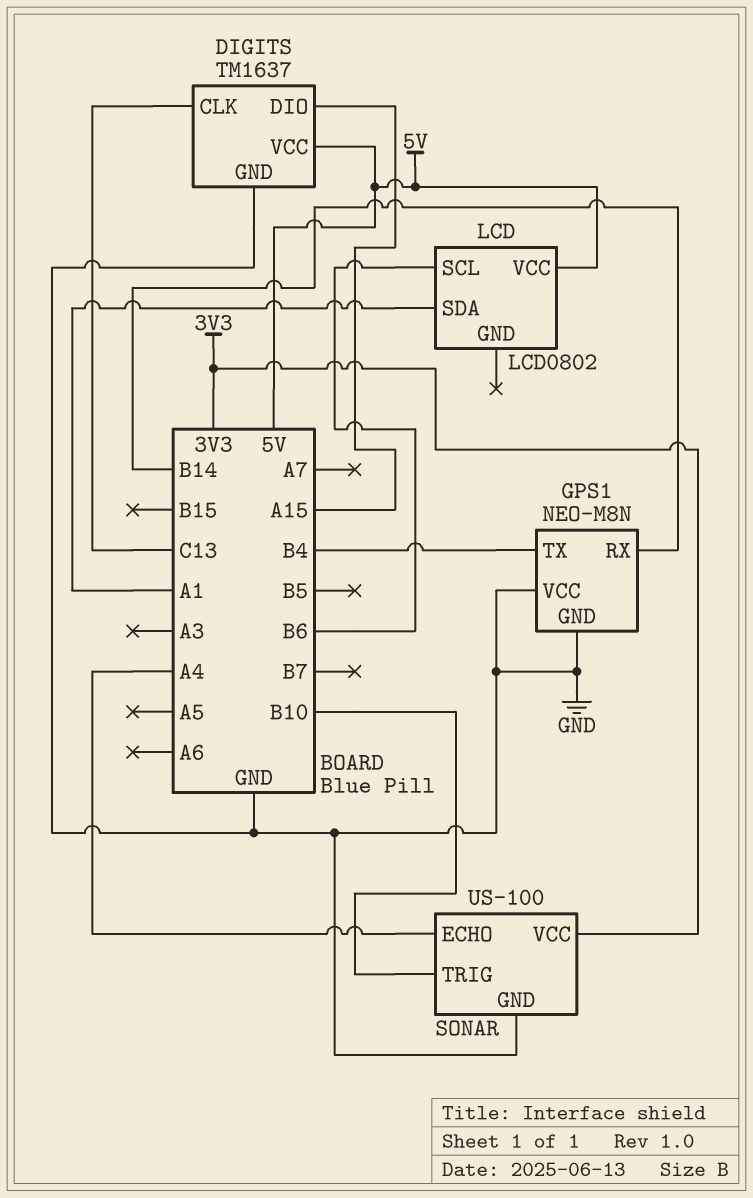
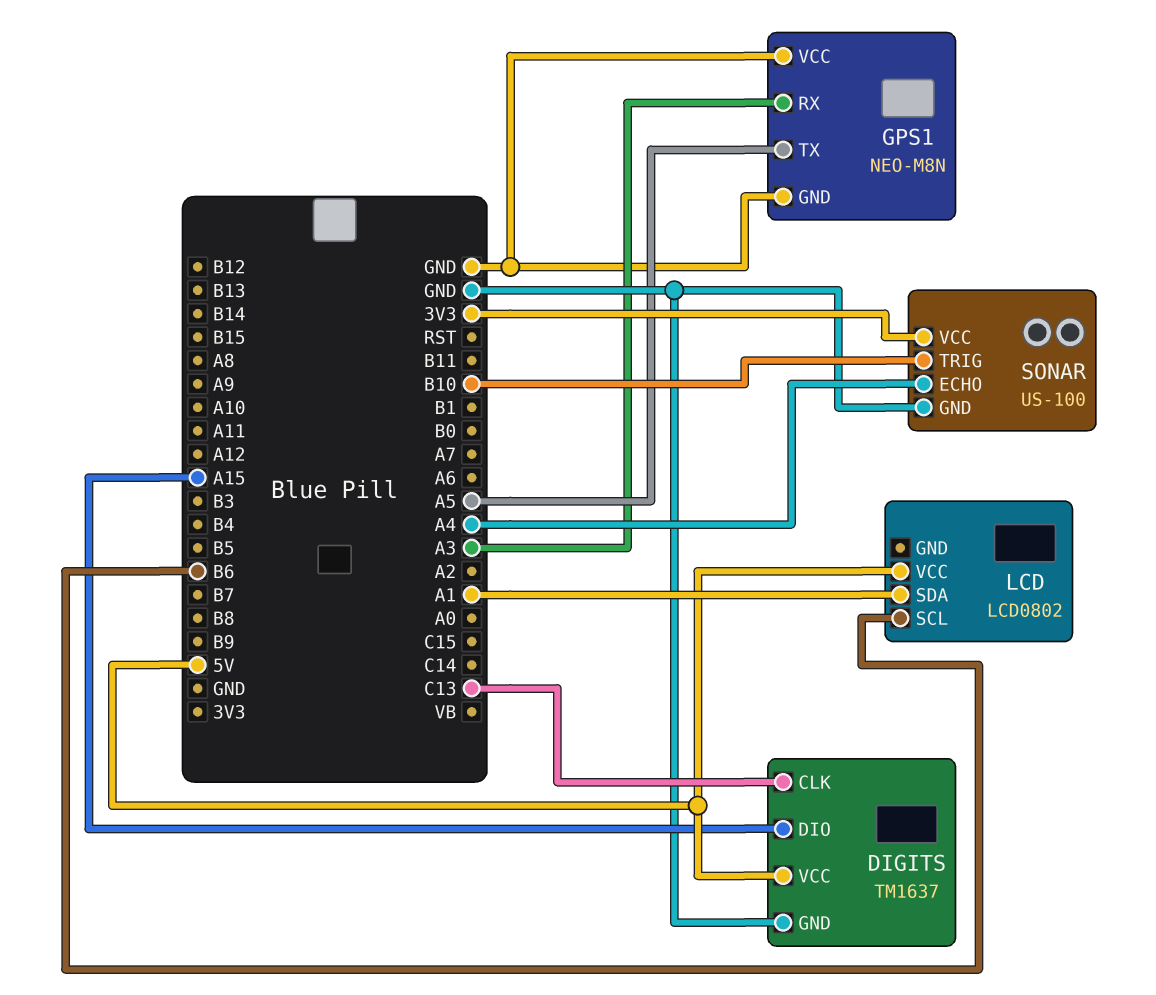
GPS1 pin RX: B14 -> A3
GPS1 pin TX: B4 -> A5

